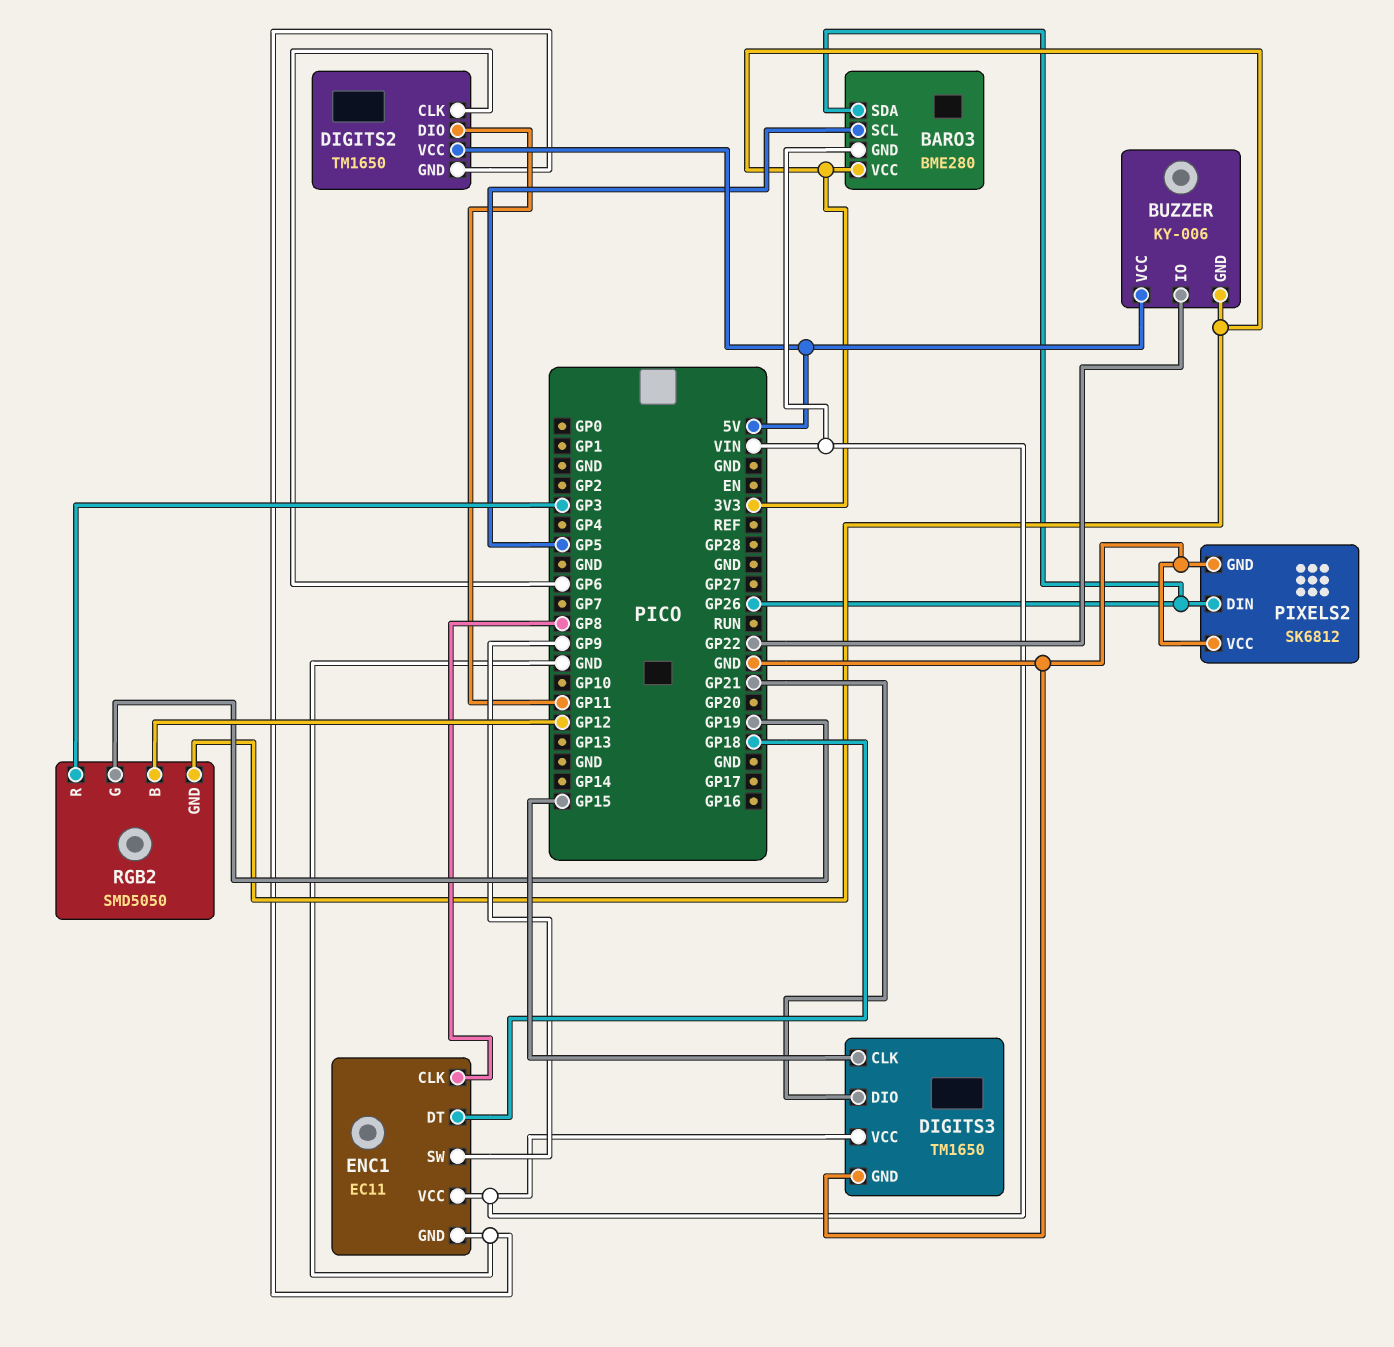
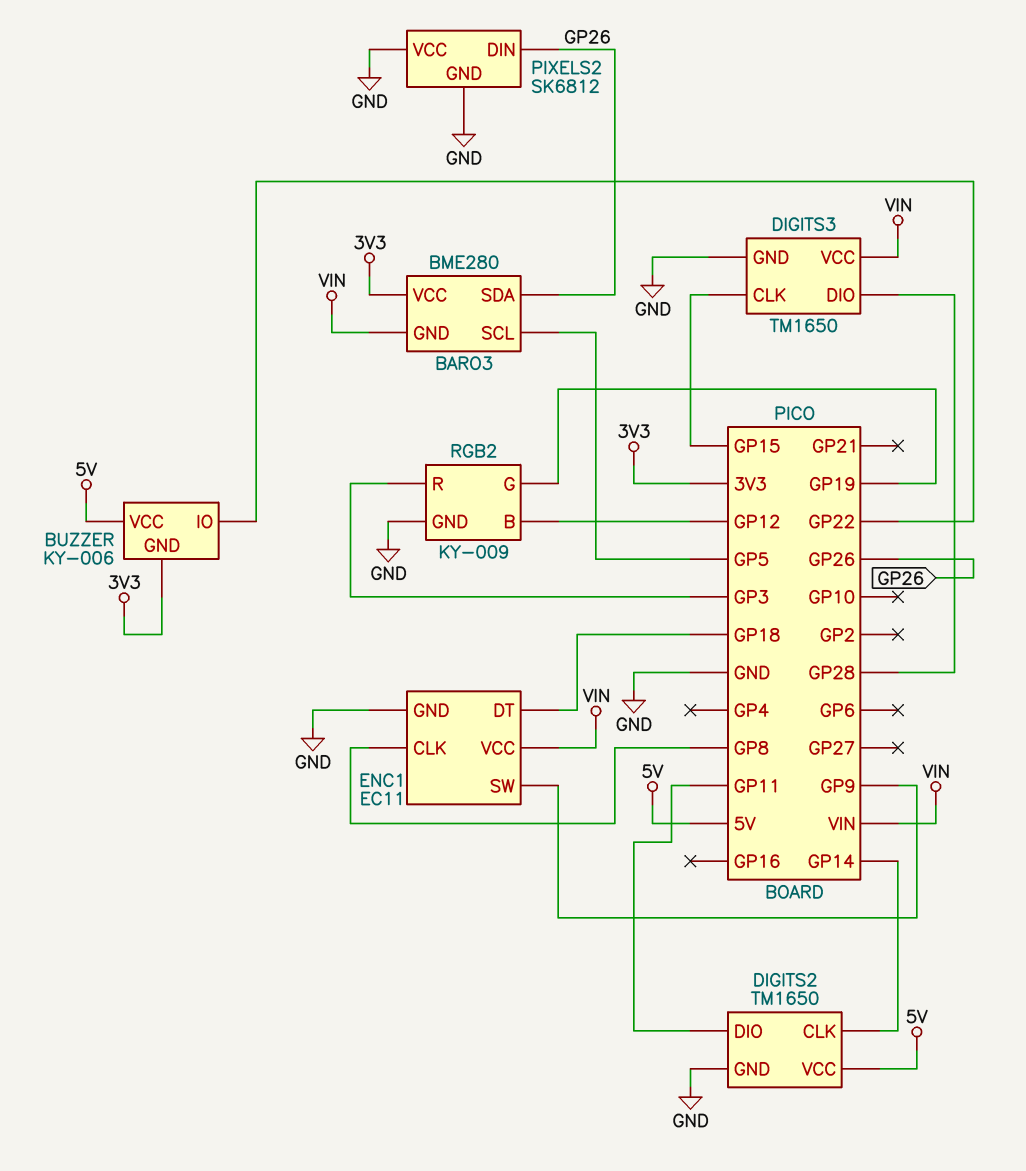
DIGITS2 pin CLK: GP6 -> GP14
DIGITS3 pin DIO: GP21 -> GP28
RGB2: SMD5050 -> KY-009
RGB2 pin GND: 3V3 -> GND

